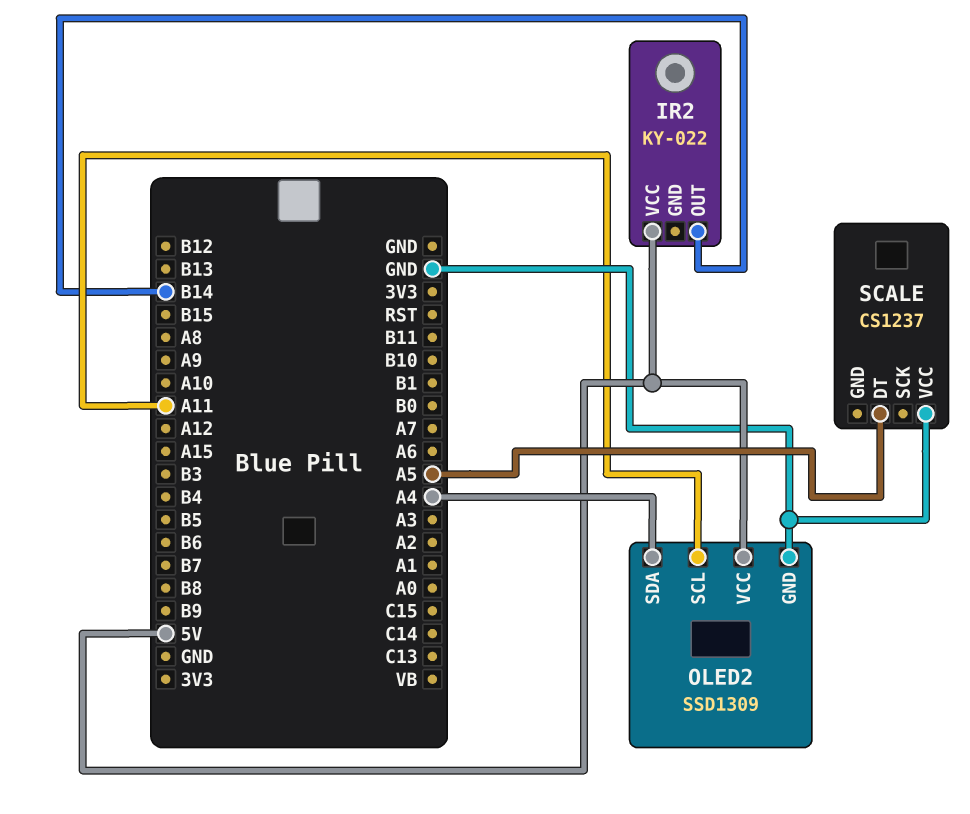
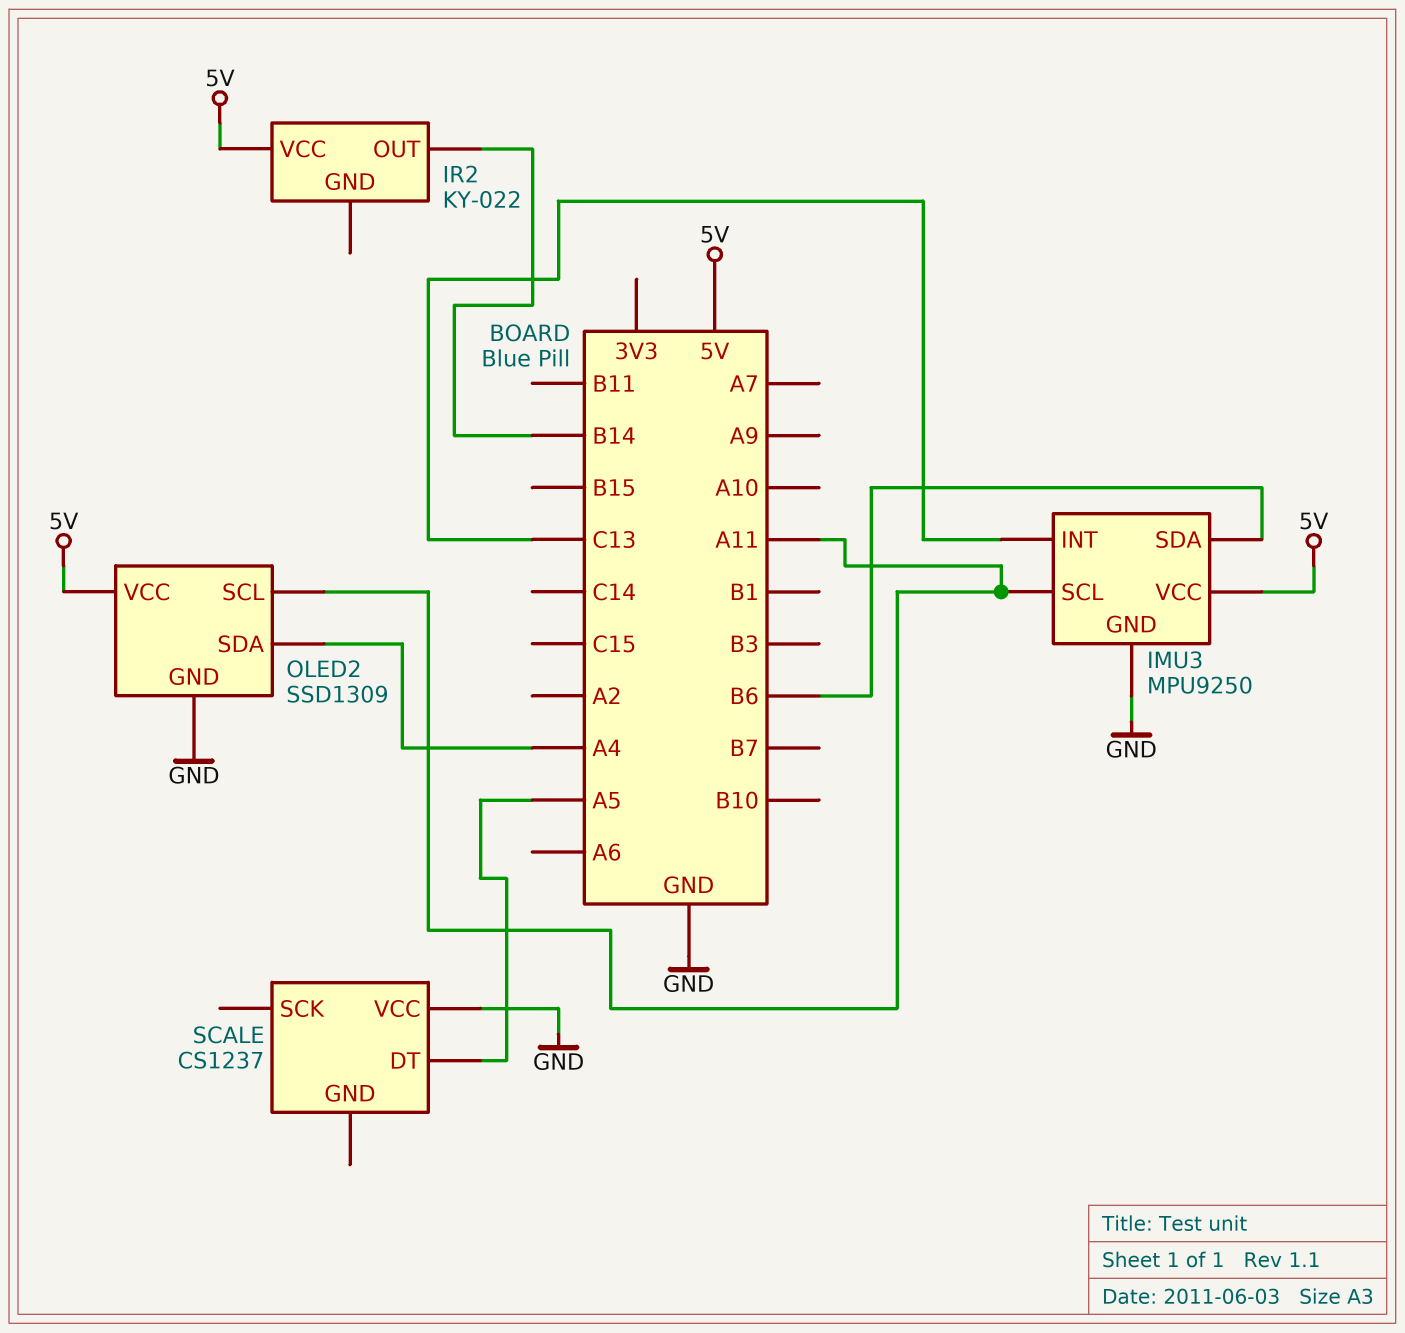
IMU3: none -> MPU9250
IMU3 pin GND: none -> GND
IMU3 pin INT: none -> C13
IMU3 pin SCL: none -> A11
IMU3 pin SDA: none -> B6
IMU3 pin VCC: none -> 5V

